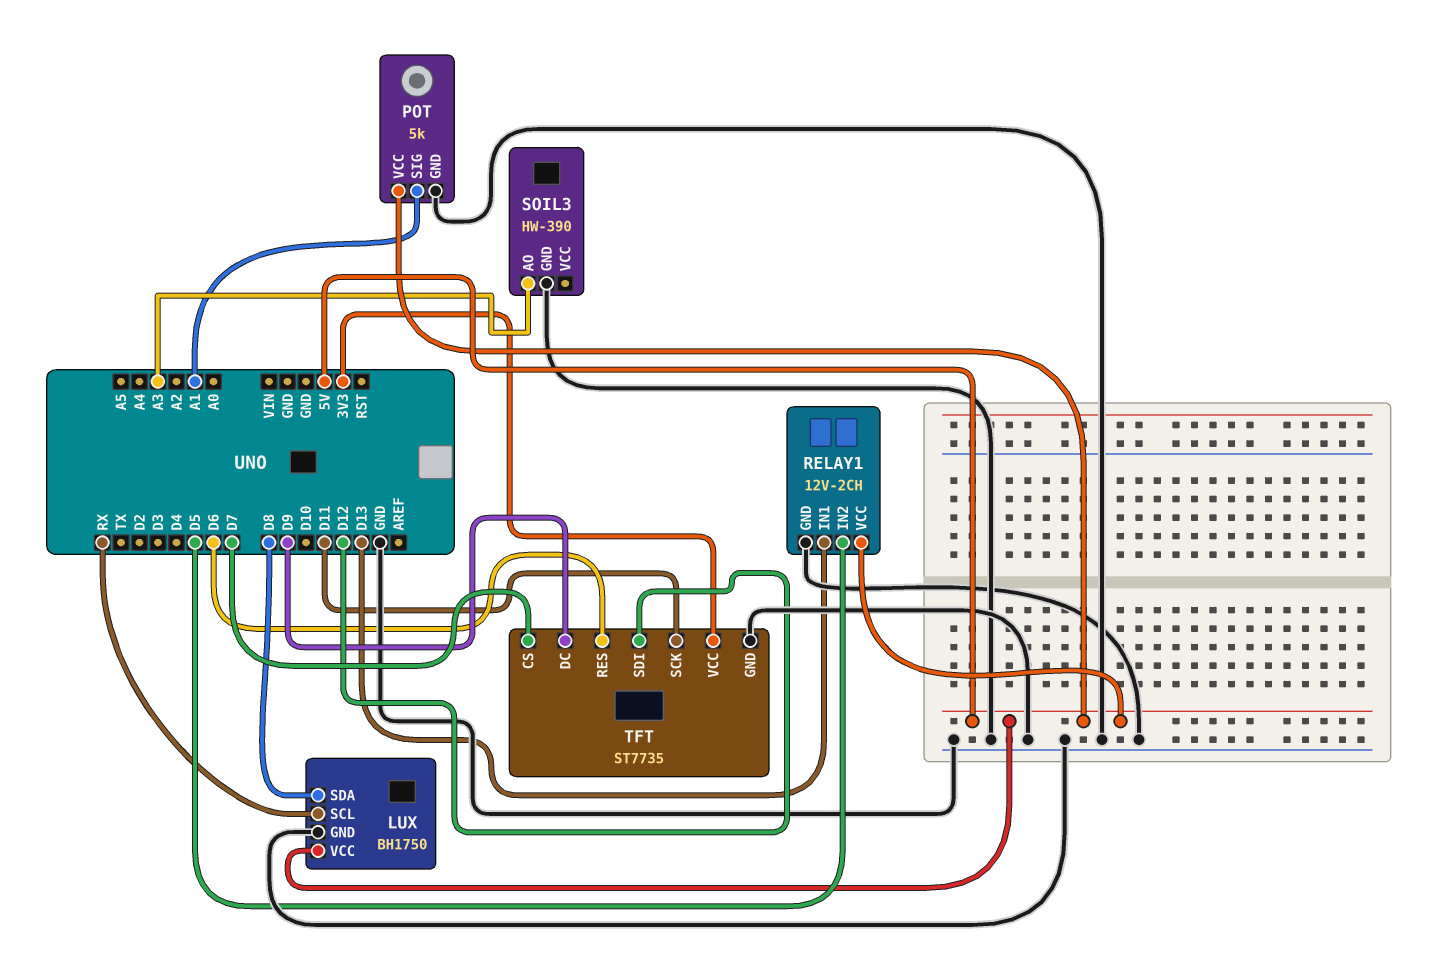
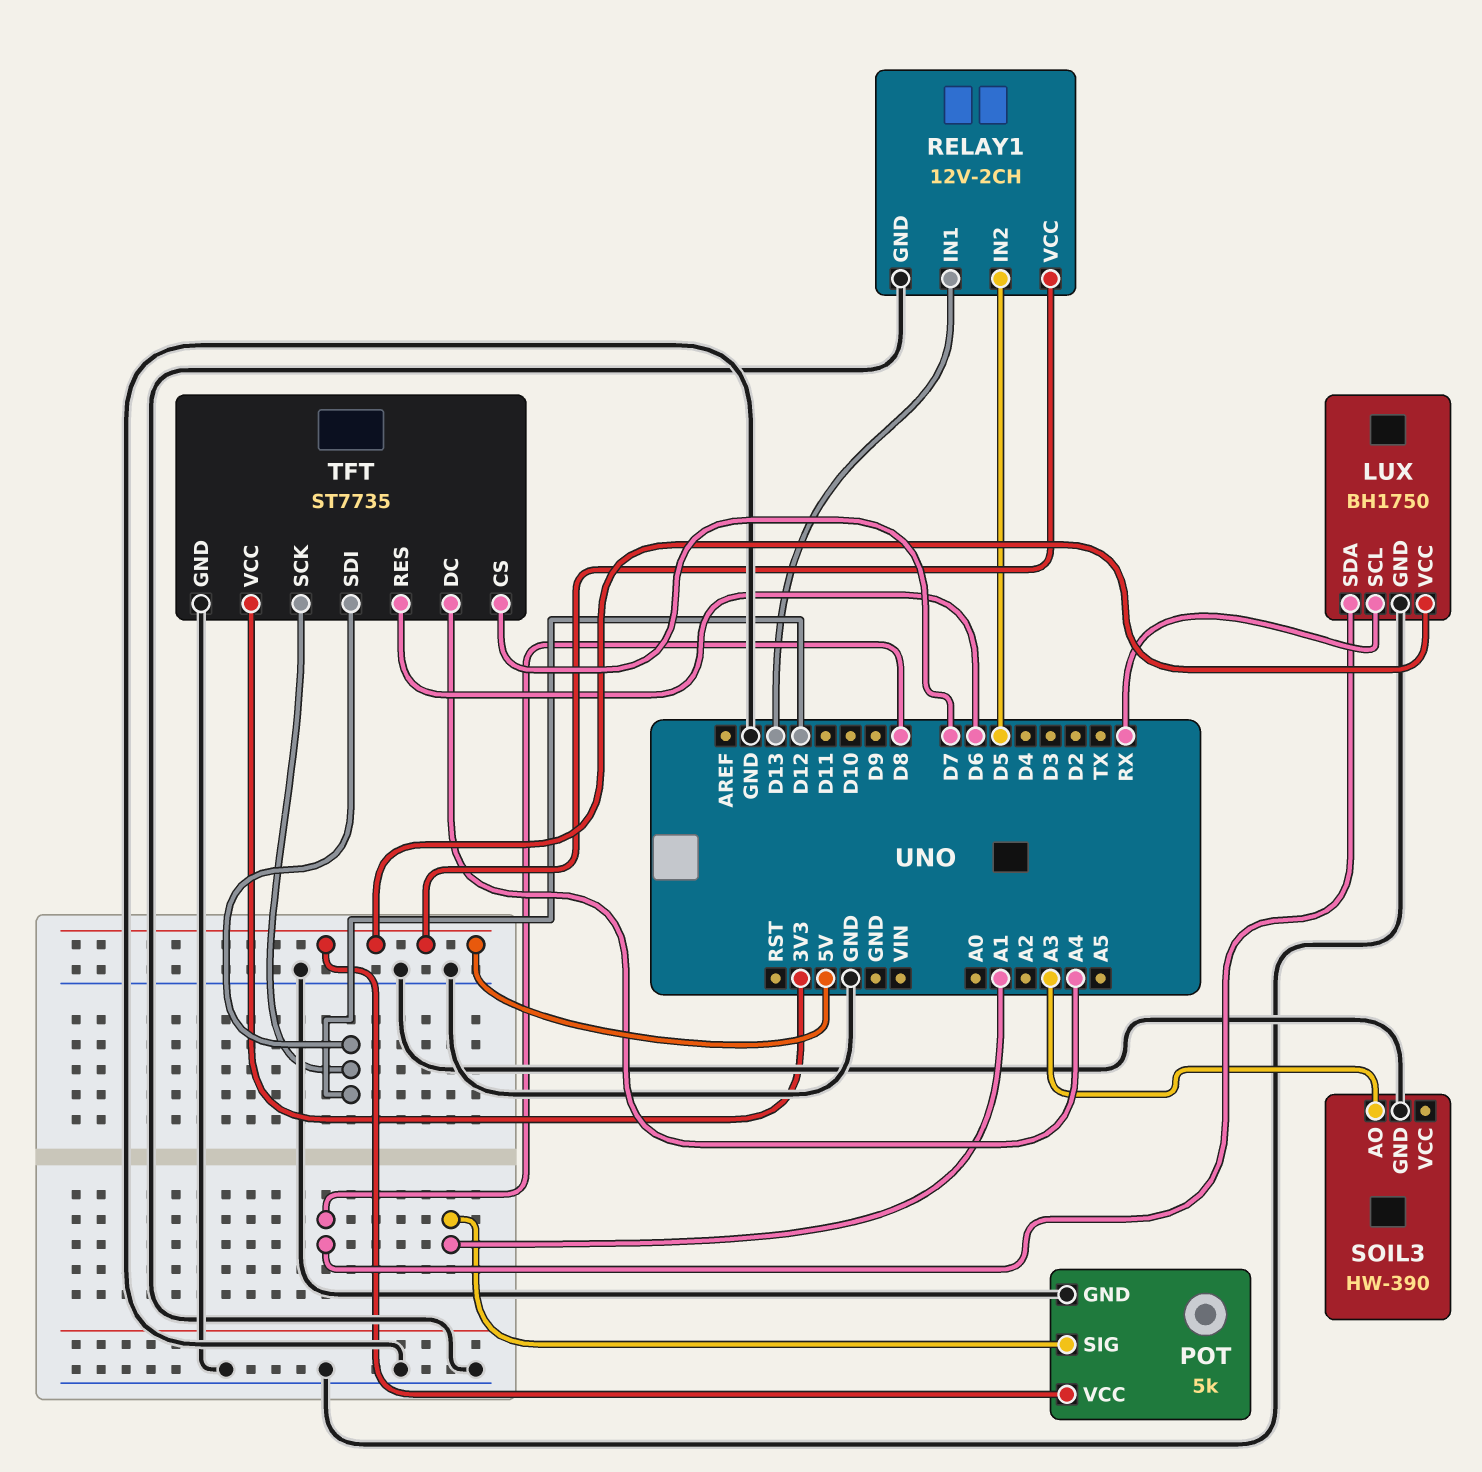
TFT pin DC: D9 -> A4
TFT pin SCK: D11 -> D12

